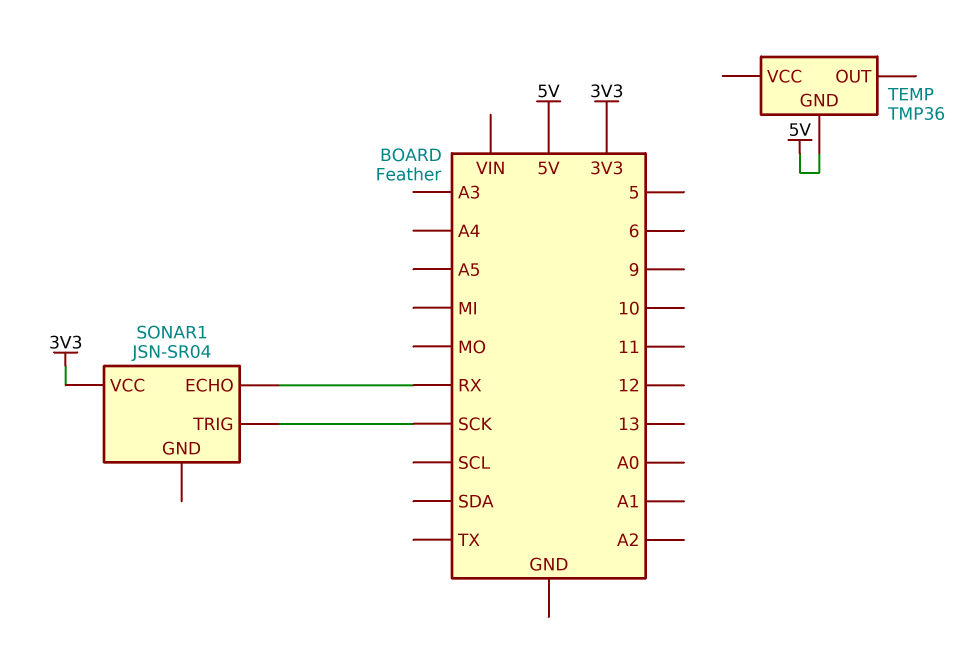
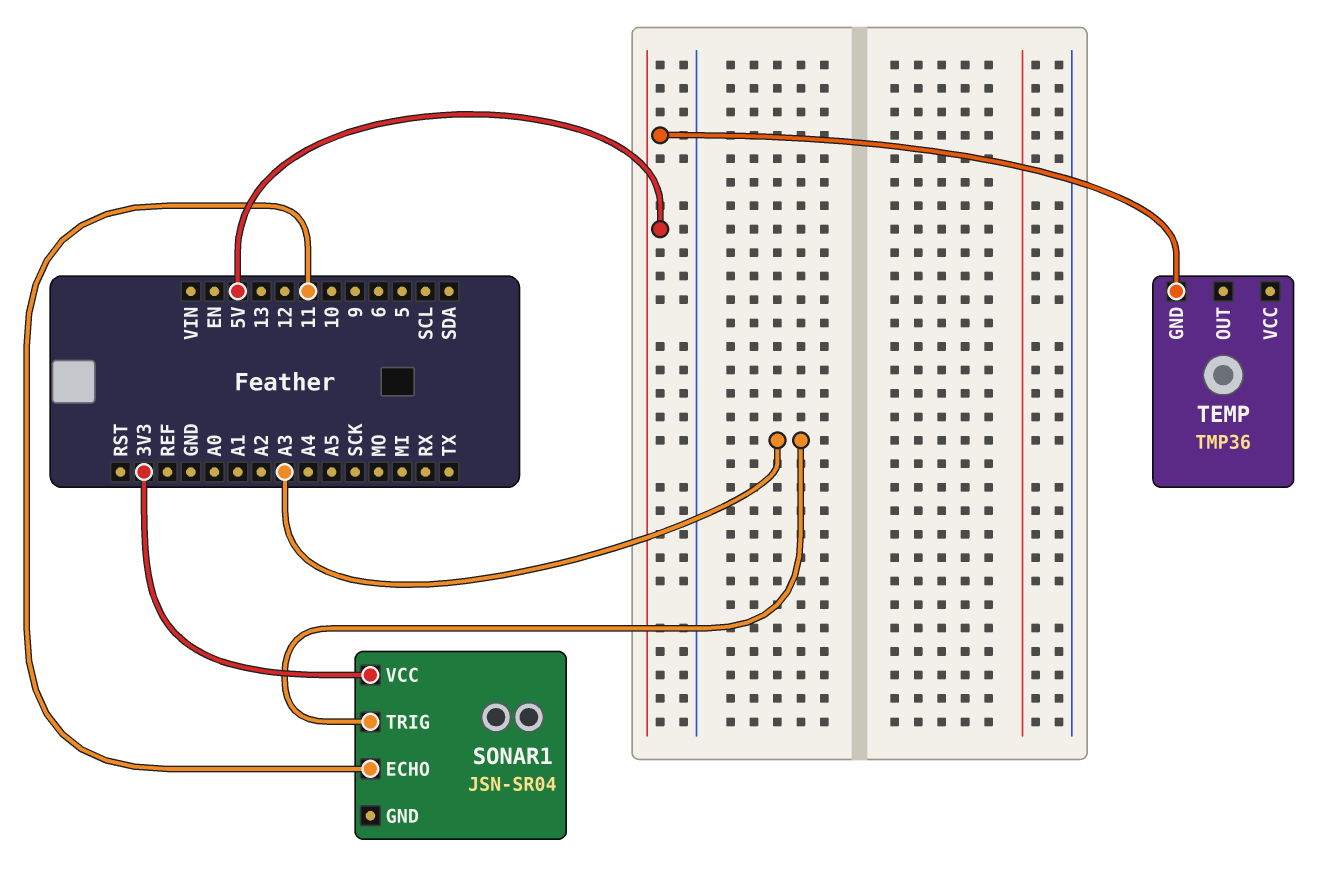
SONAR1 pin ECHO: RX -> 11
SONAR1 pin TRIG: SCK -> A3

